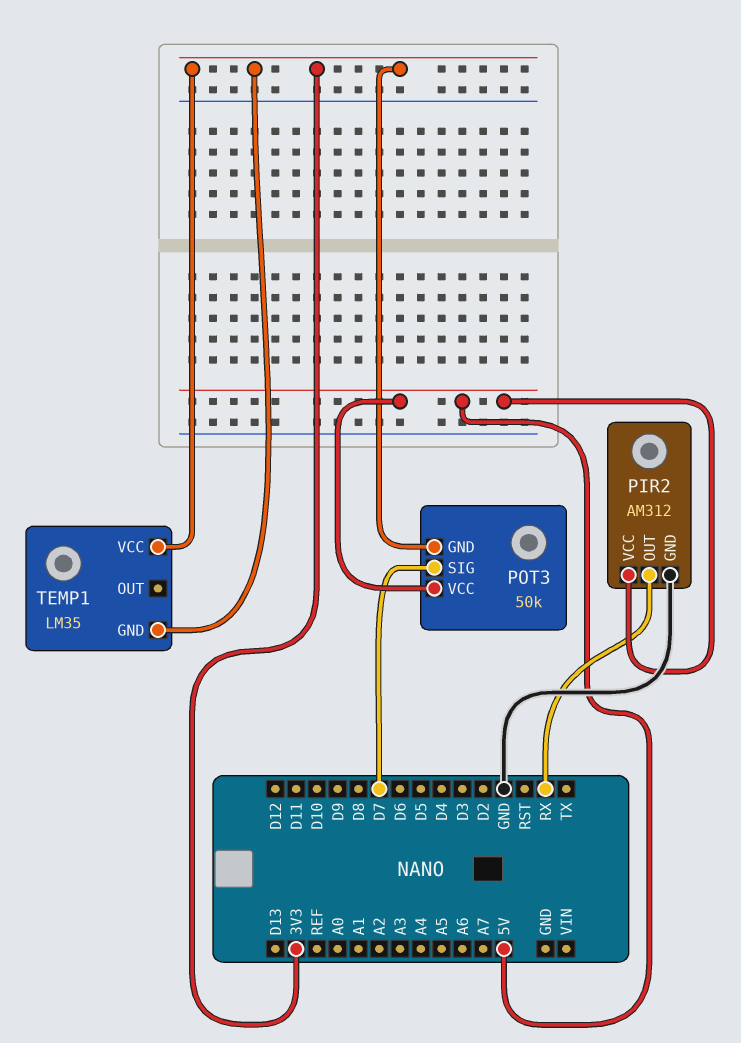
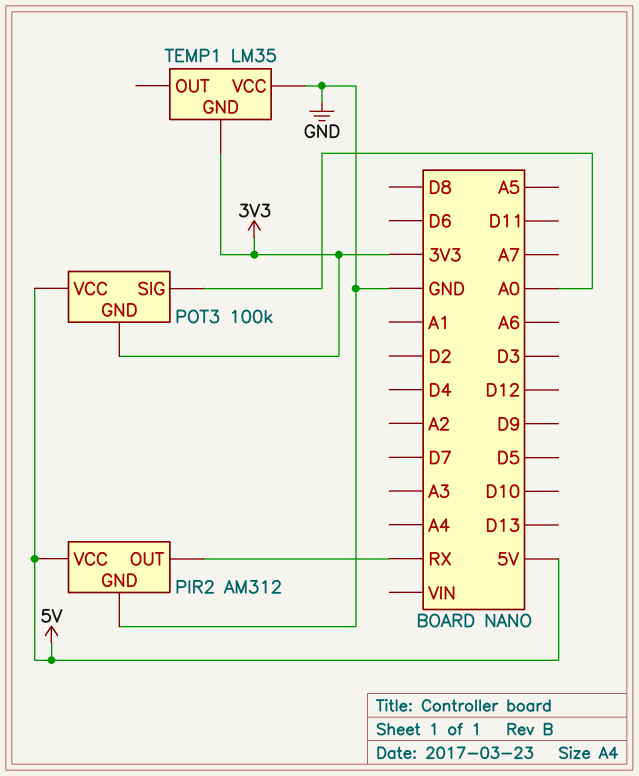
POT3: 50k -> 100k
POT3 pin SIG: D7 -> A0
TEMP1 pin VCC: 3V3 -> GND

